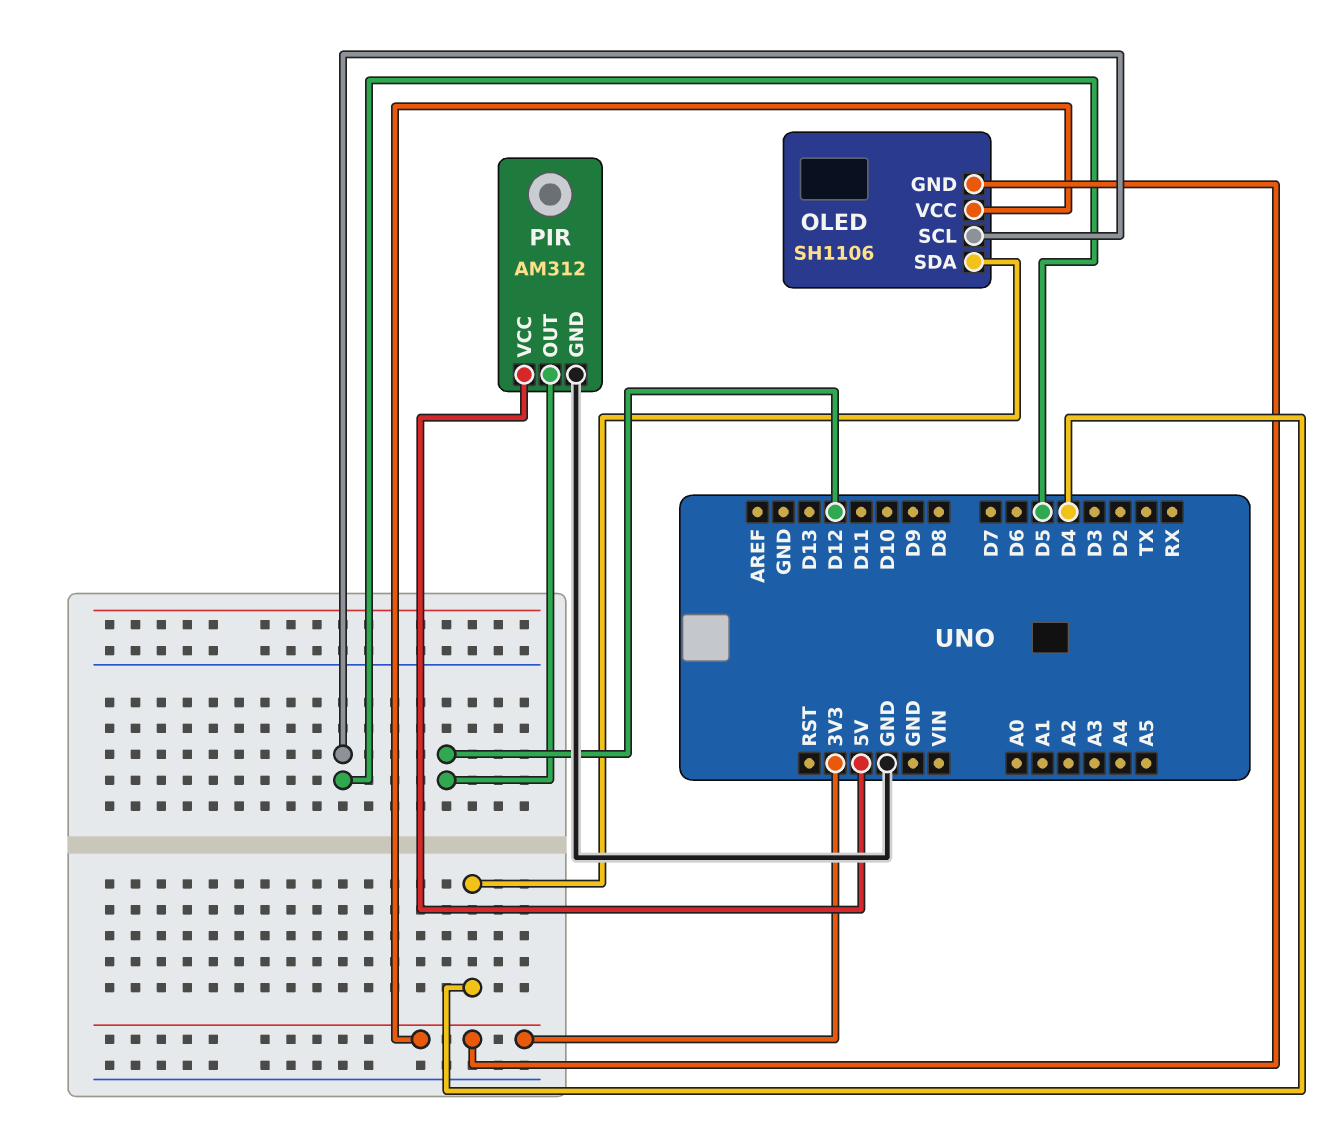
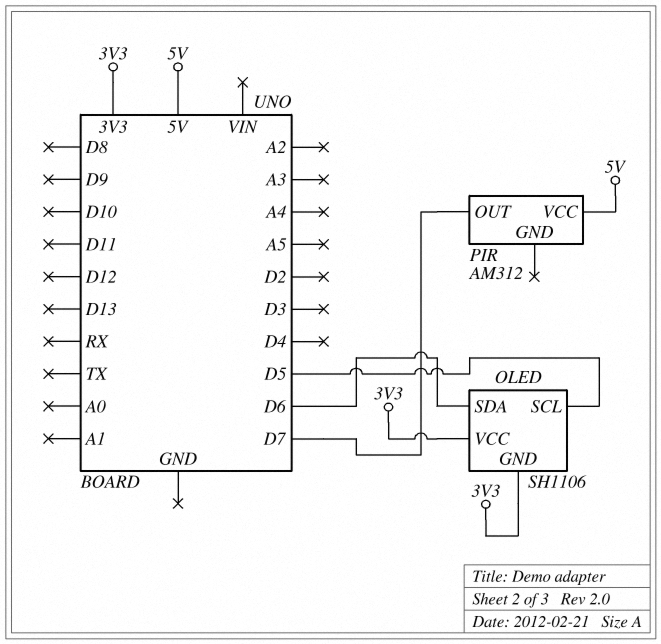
OLED pin SDA: D4 -> D6
PIR pin GND: GND -> none
PIR pin OUT: D12 -> D7

